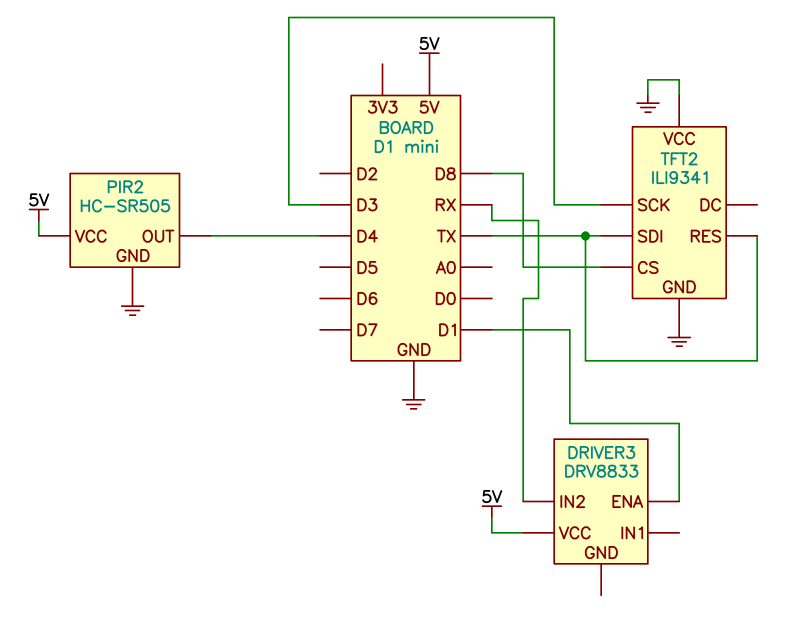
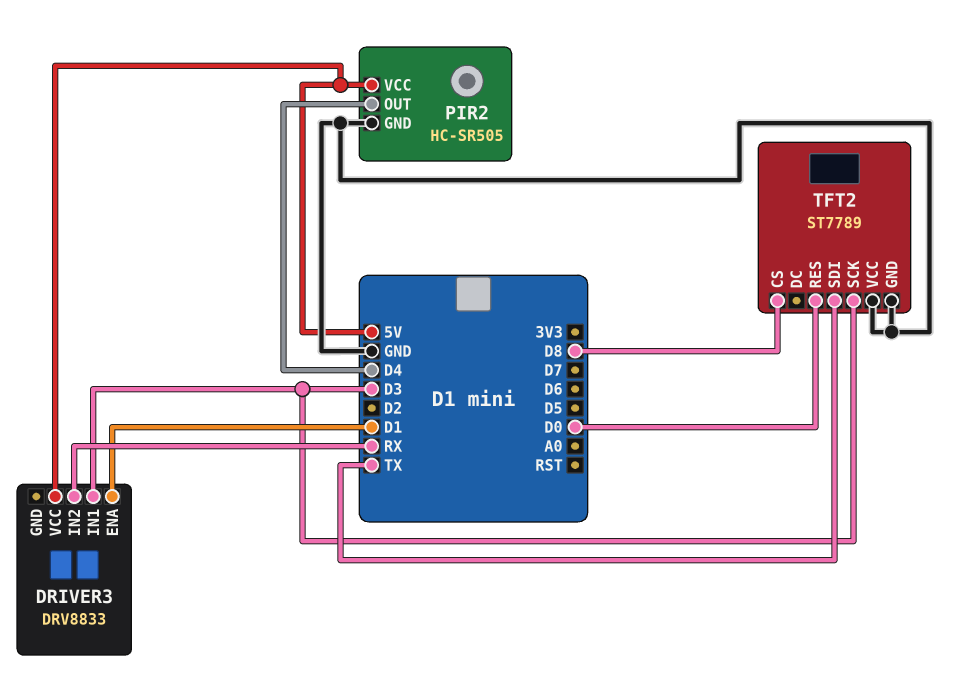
DRIVER3 pin IN1: none -> D3
TFT2: ILI9341 -> ST7789
TFT2 pin RES: TX -> D0

